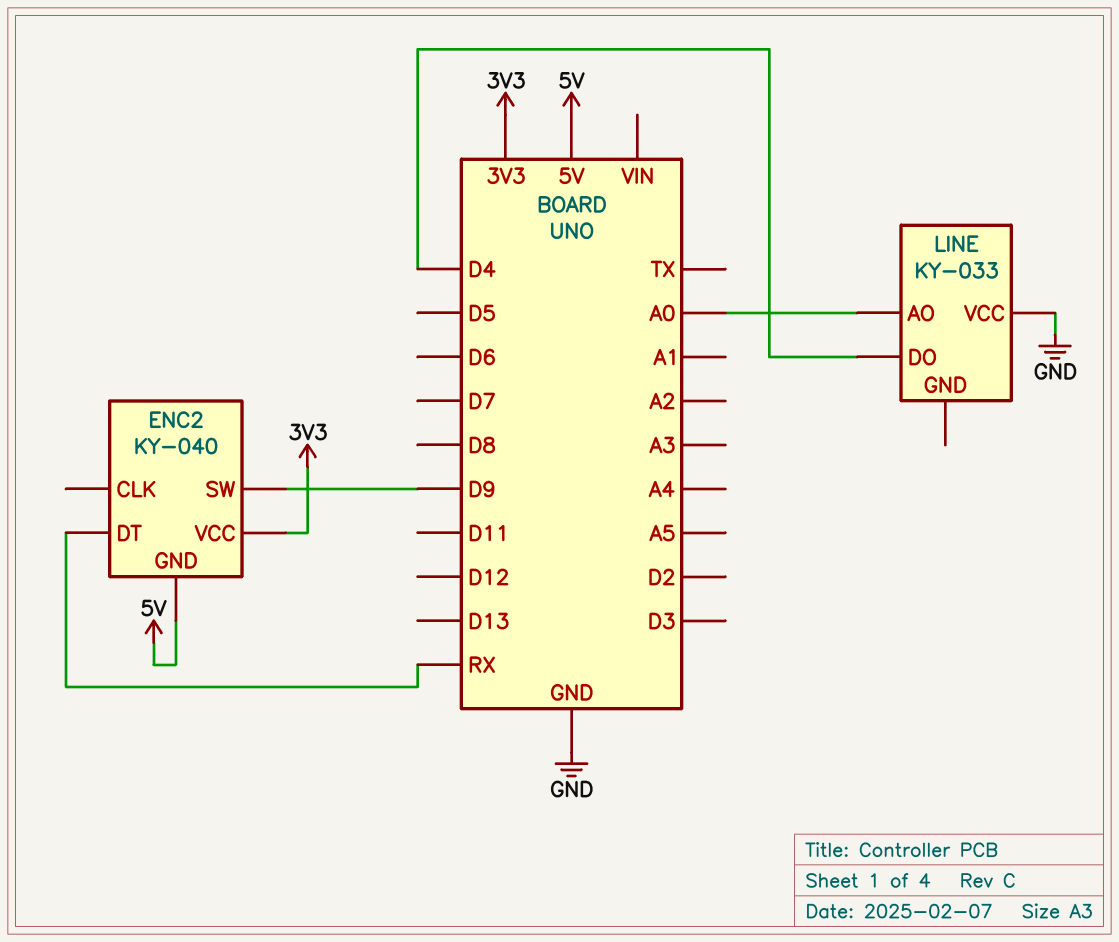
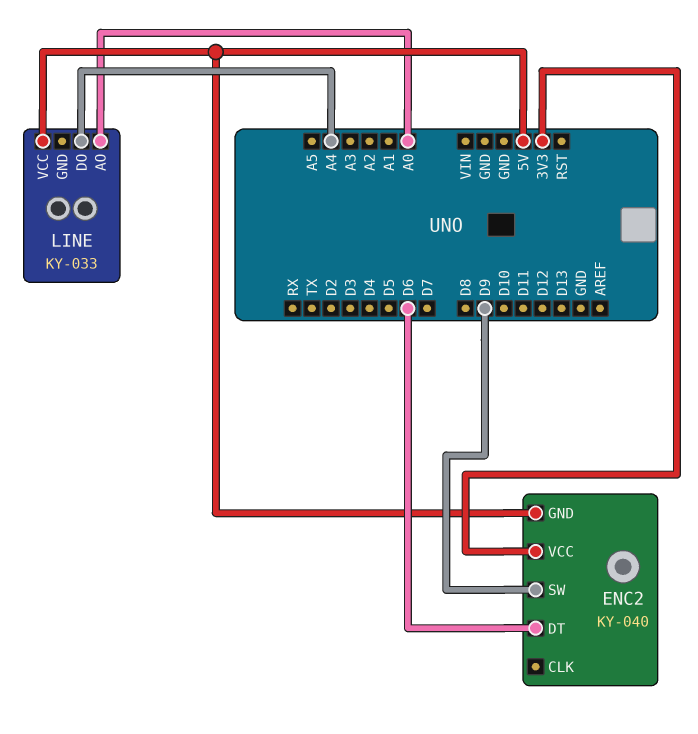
ENC2 pin DT: RX -> D6
LINE pin DO: D4 -> A4
LINE pin VCC: GND -> 5V

